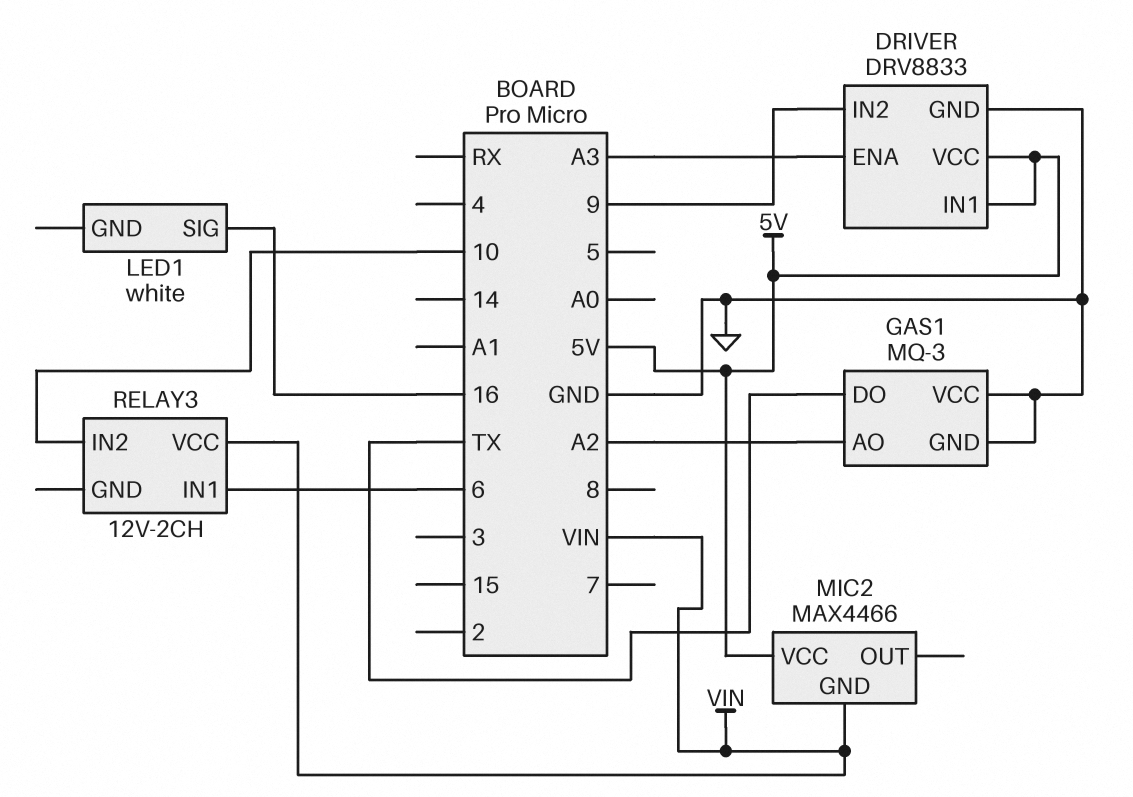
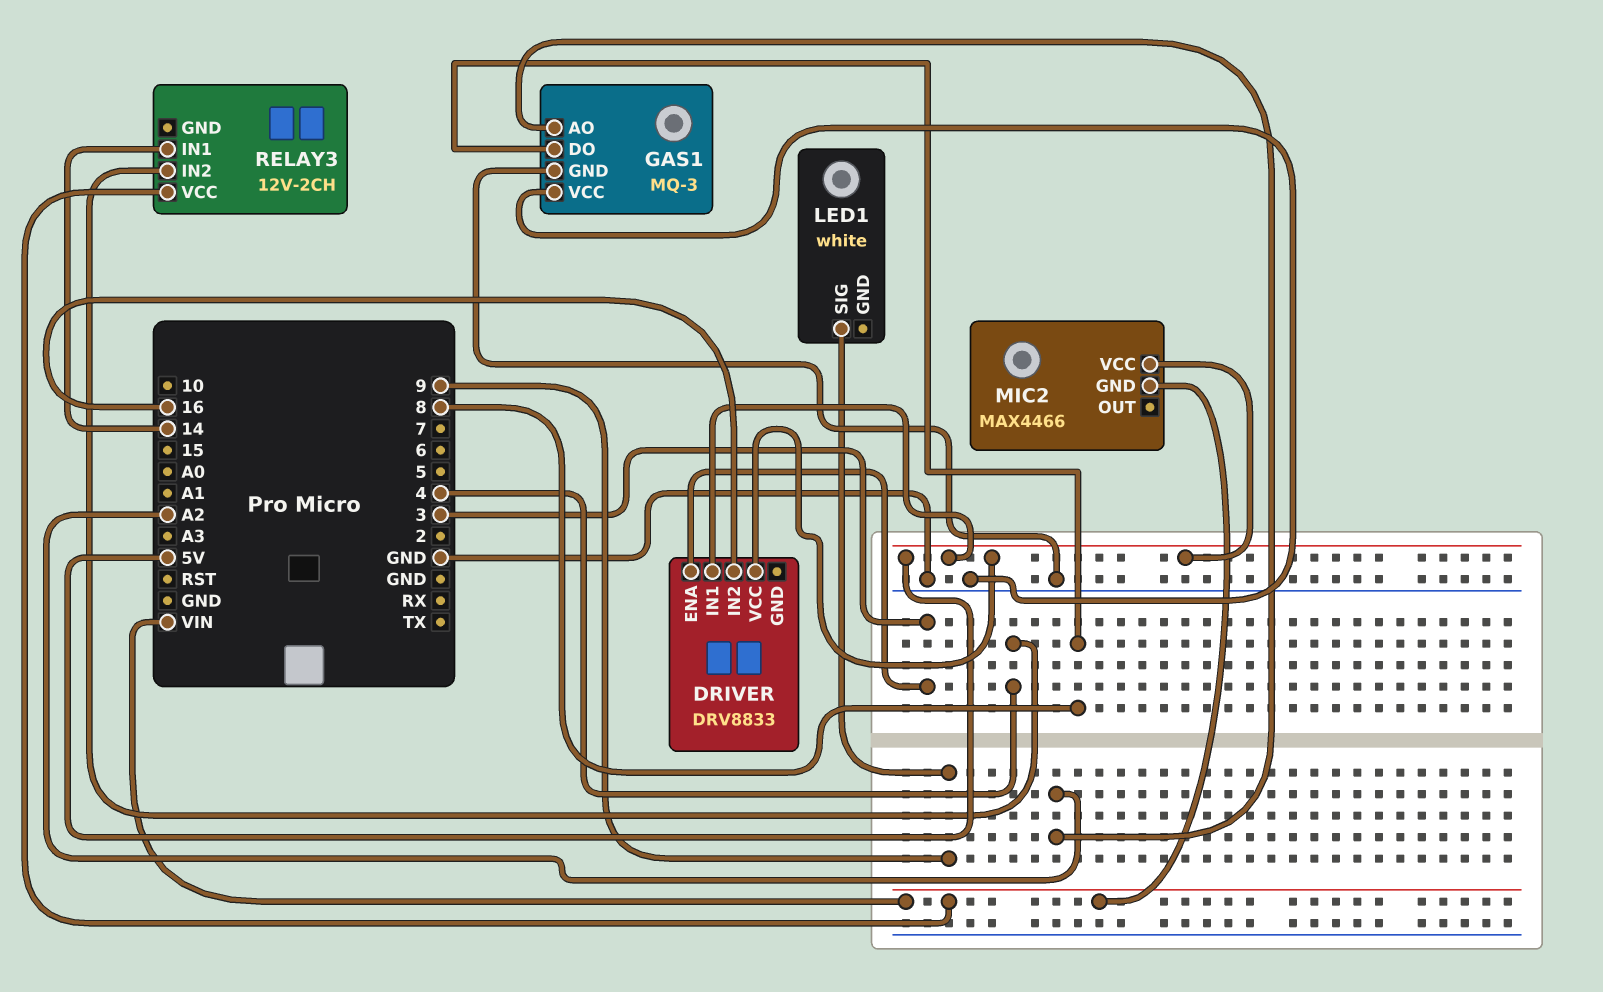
DRIVER pin ENA: A3 -> 3
DRIVER pin GND: GND -> none
DRIVER pin IN2: 9 -> 16
GAS1 pin DO: TX -> 8
LED1 pin SIG: 16 -> 9
RELAY3 pin IN1: 6 -> 14
RELAY3 pin IN2: 10 -> 4

